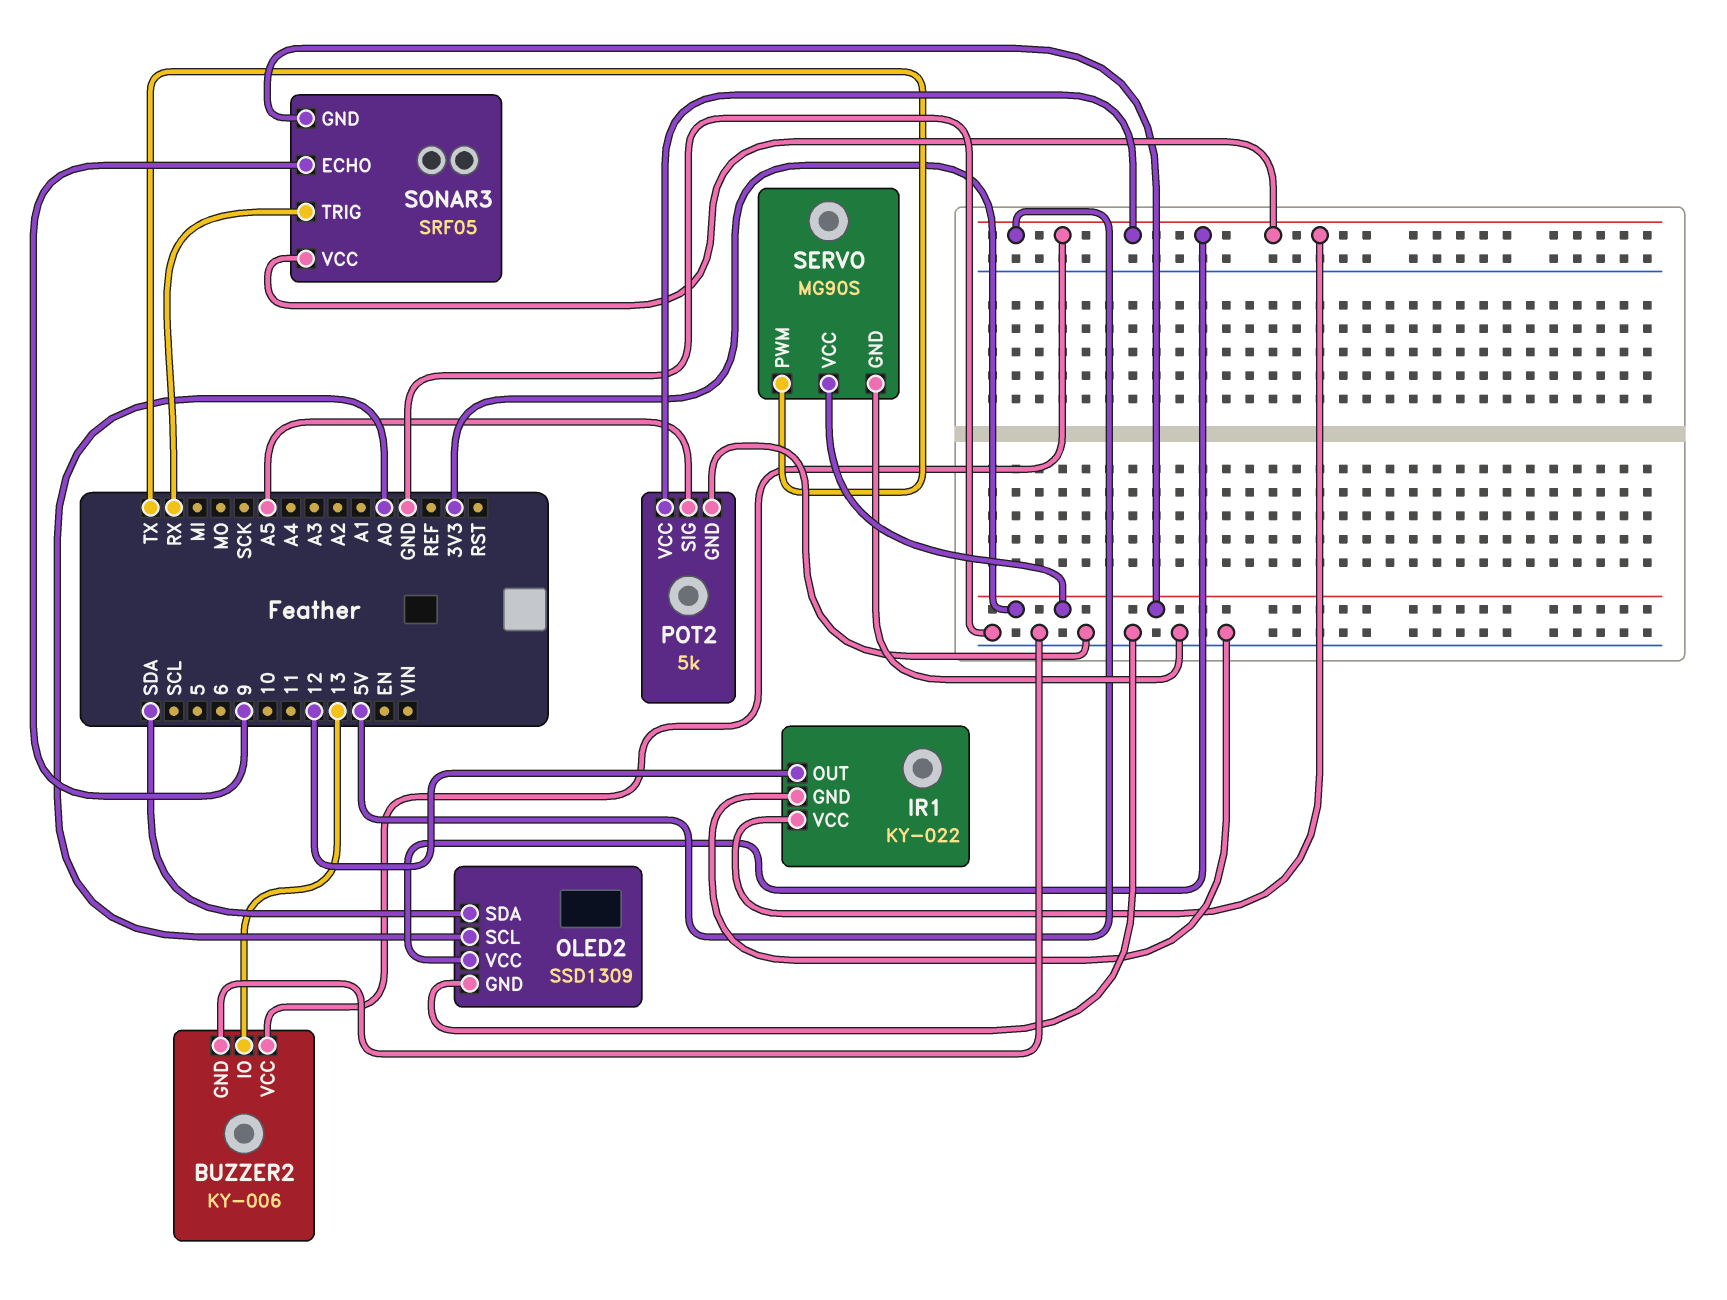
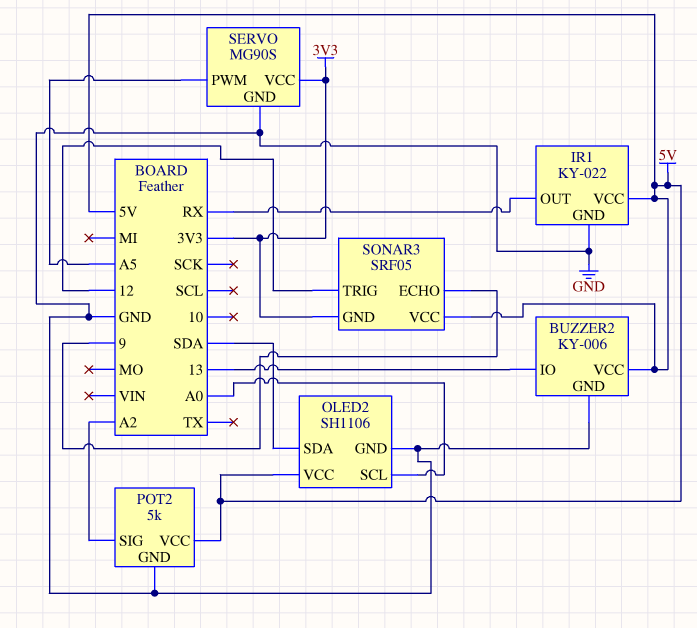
IR1 pin OUT: 12 -> RX
OLED2: SSD1309 -> SH1106
POT2 pin SIG: A5 -> A2
SERVO pin PWM: TX -> A5
SONAR3 pin TRIG: RX -> 12

